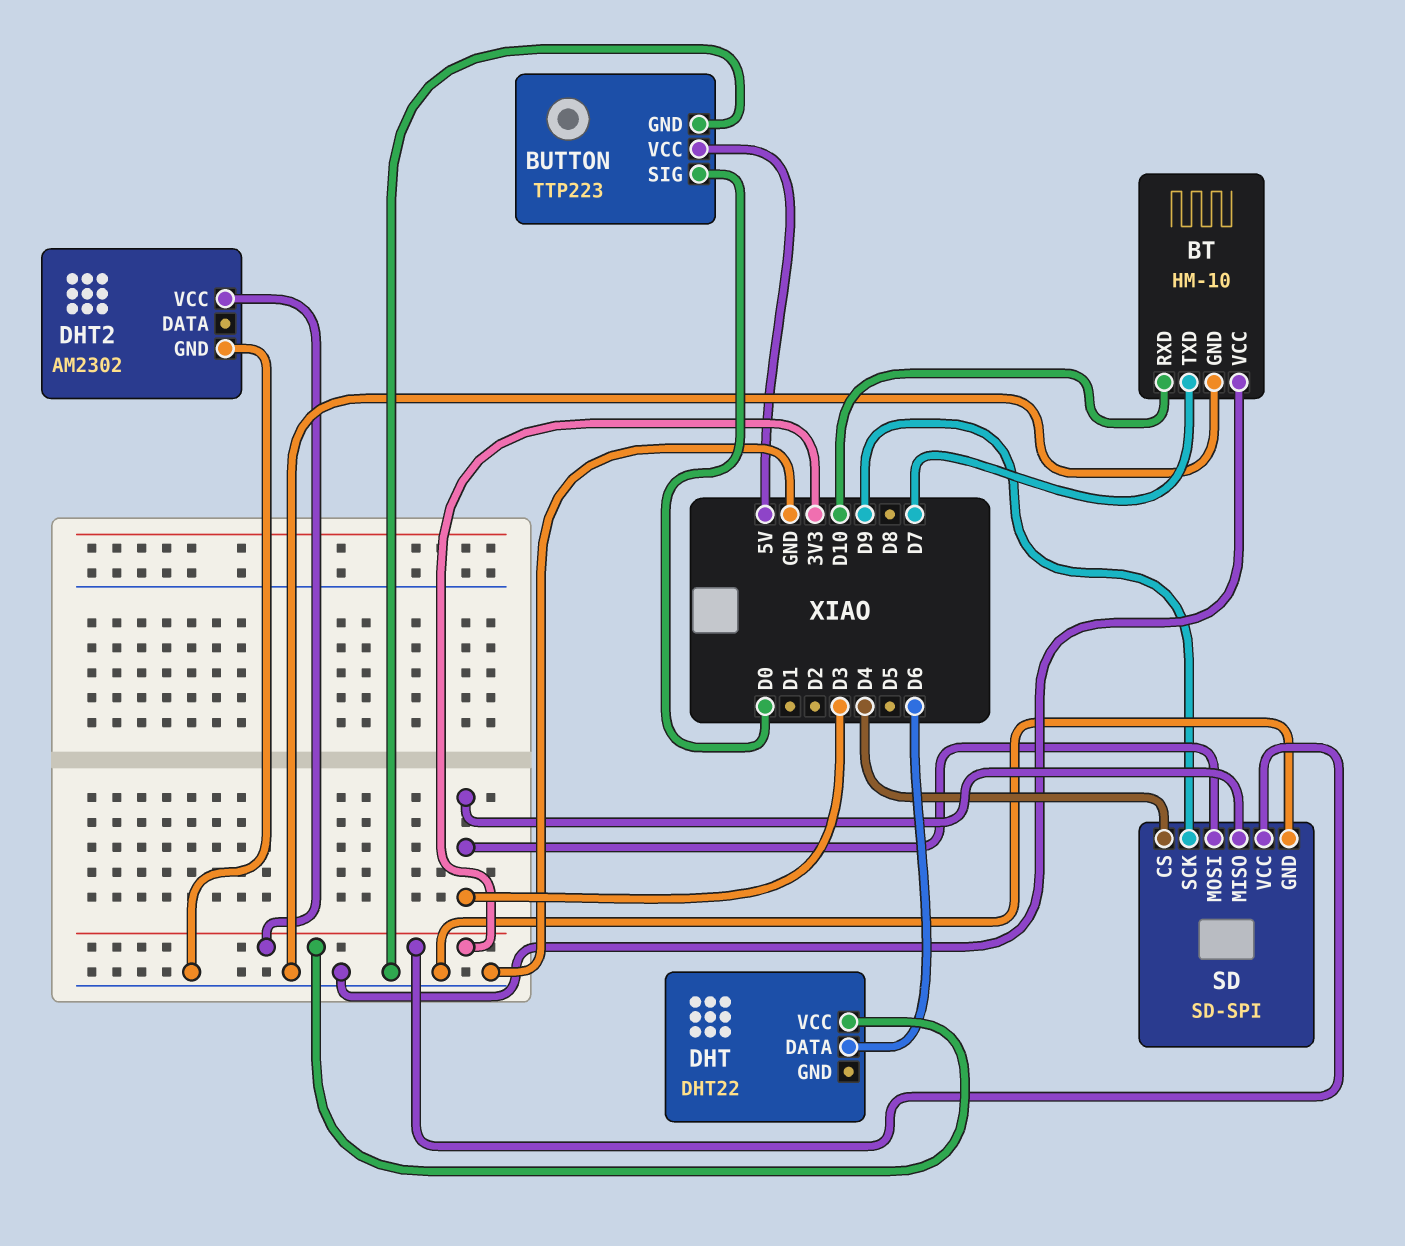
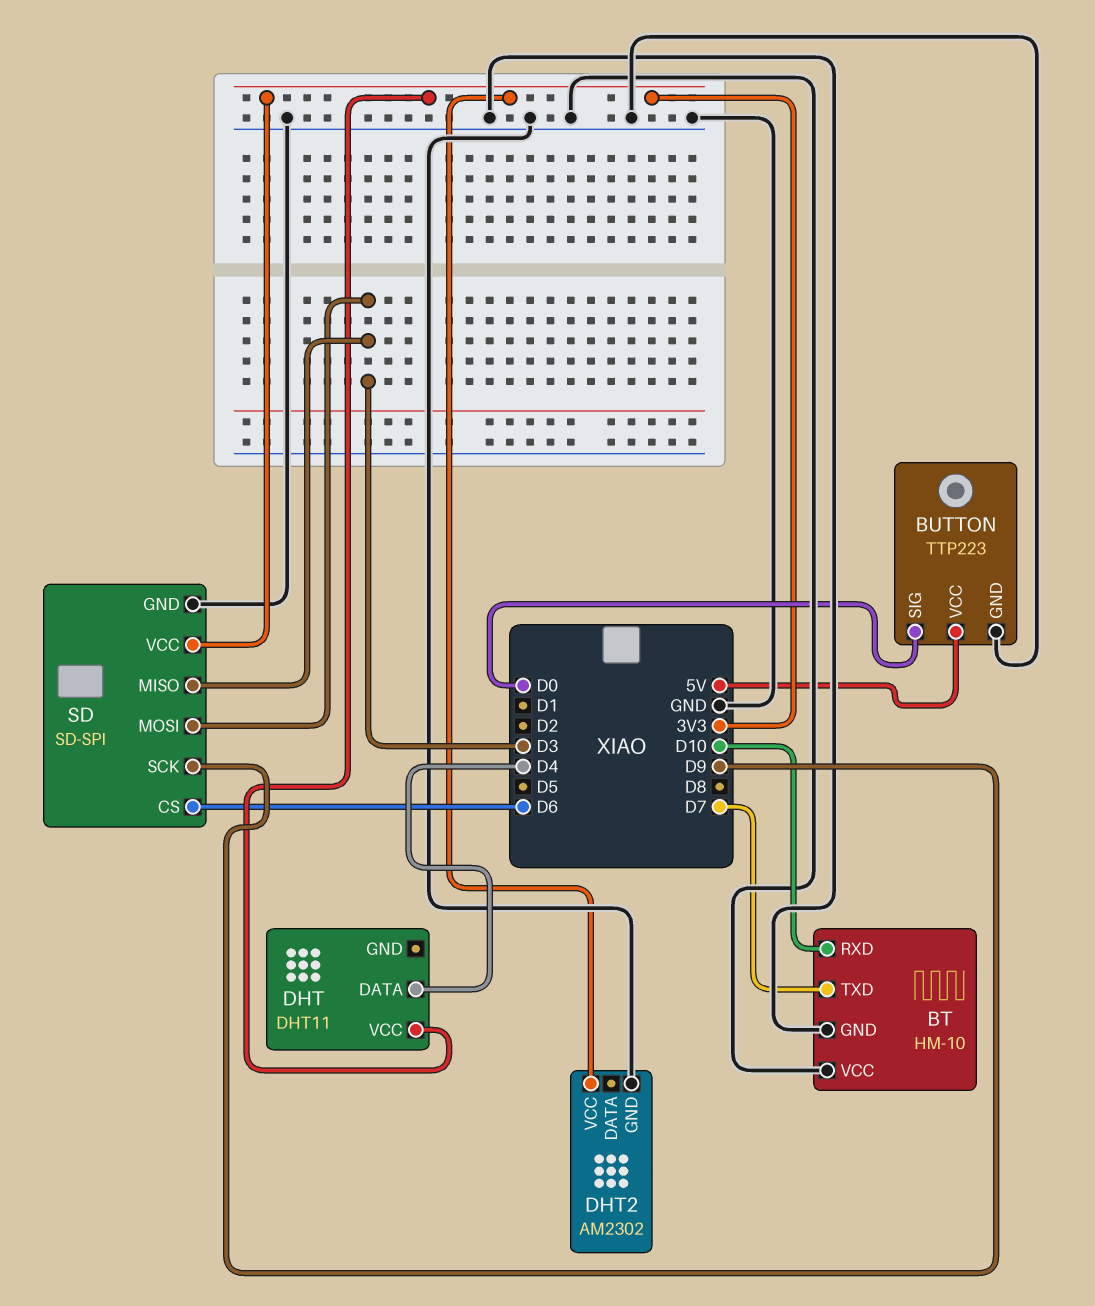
DHT: DHT22 -> DHT11
DHT pin DATA: D6 -> D4
SD pin CS: D4 -> D6

